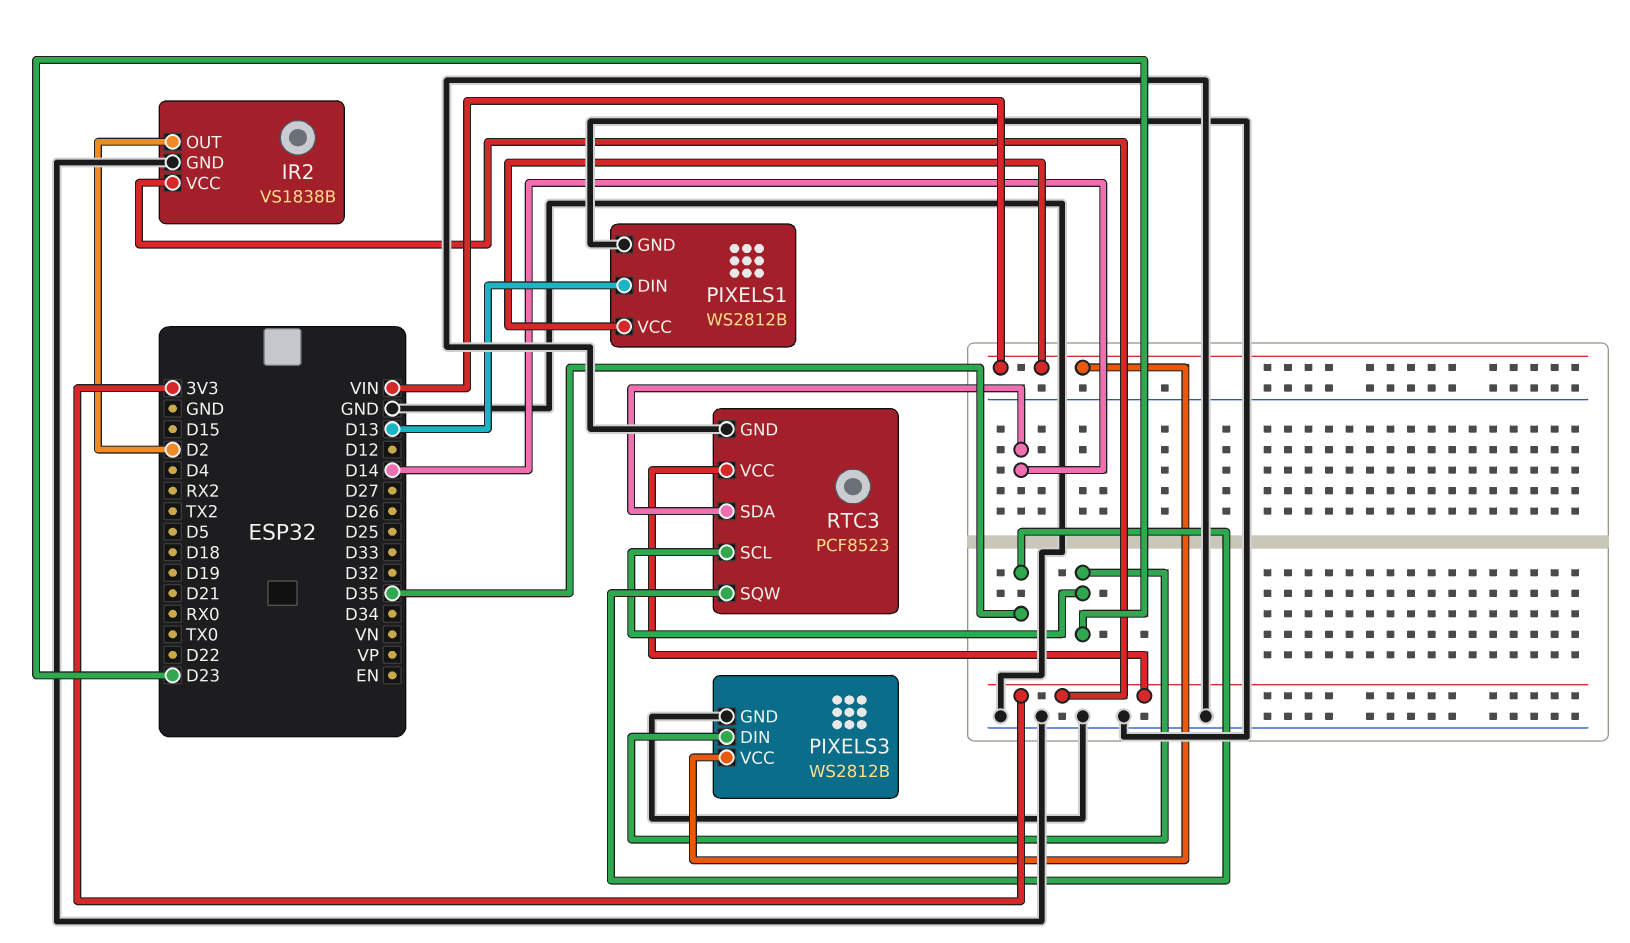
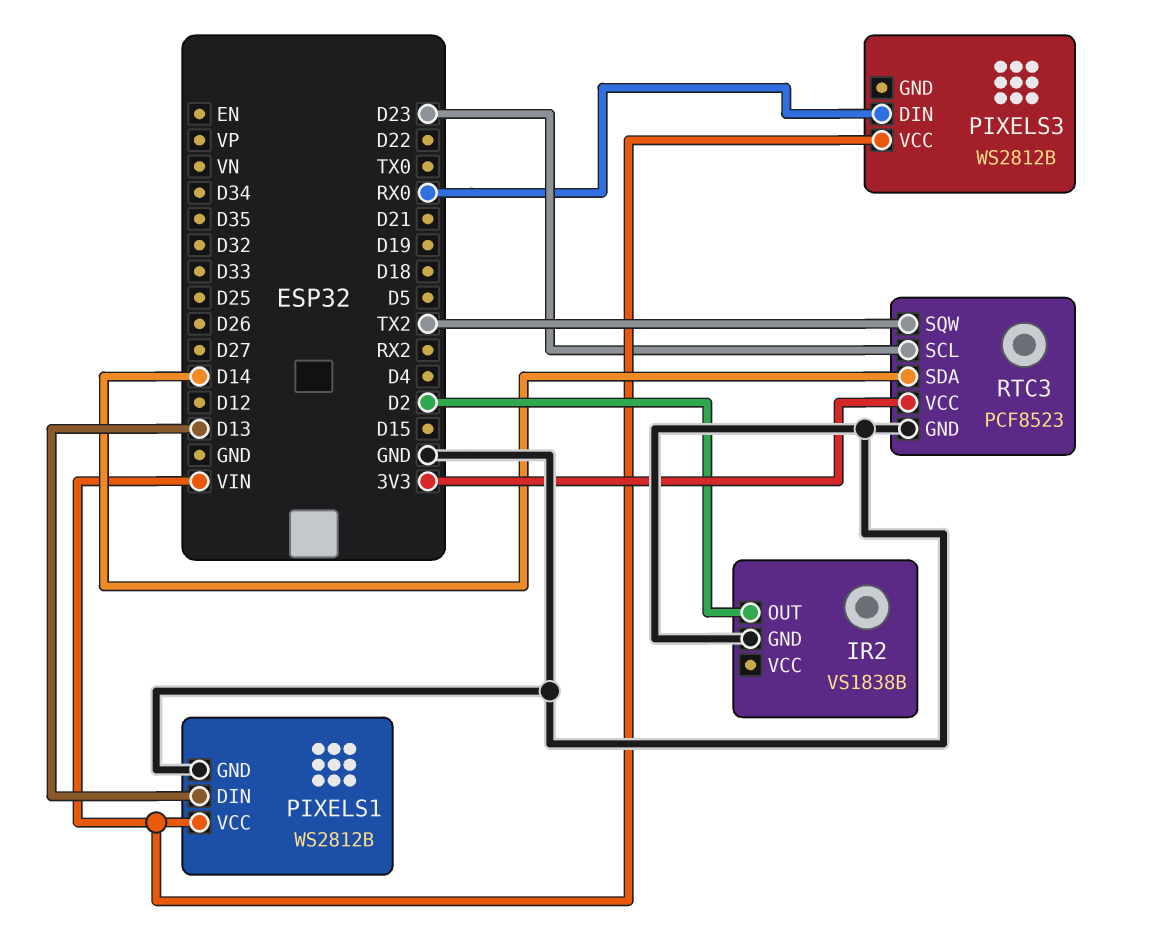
IR2 pin VCC: 3V3 -> none
PIXELS3 pin DIN: D23 -> RX0
PIXELS3 pin GND: GND -> none
RTC3 pin SQW: D35 -> TX2

